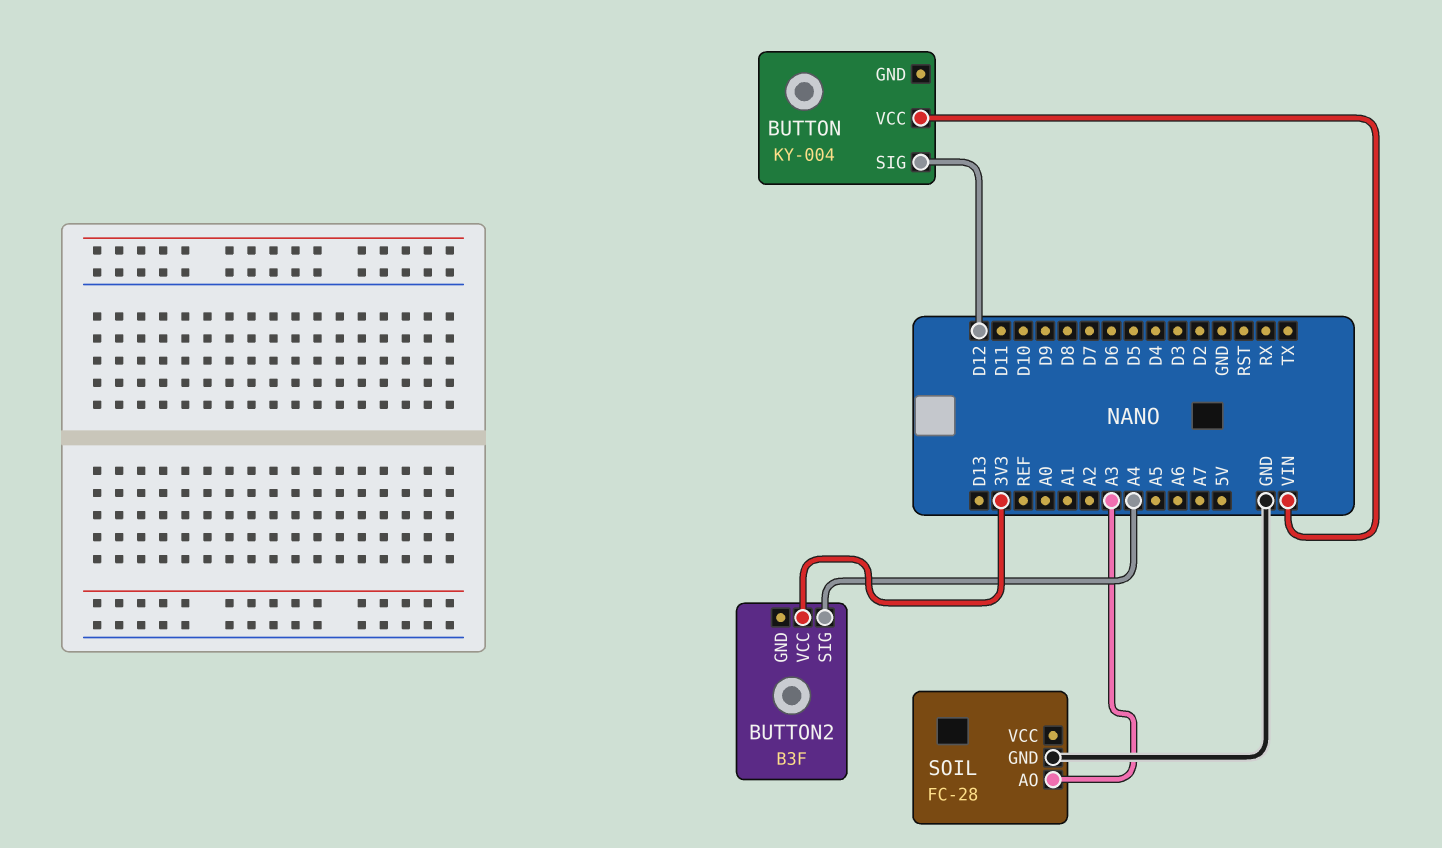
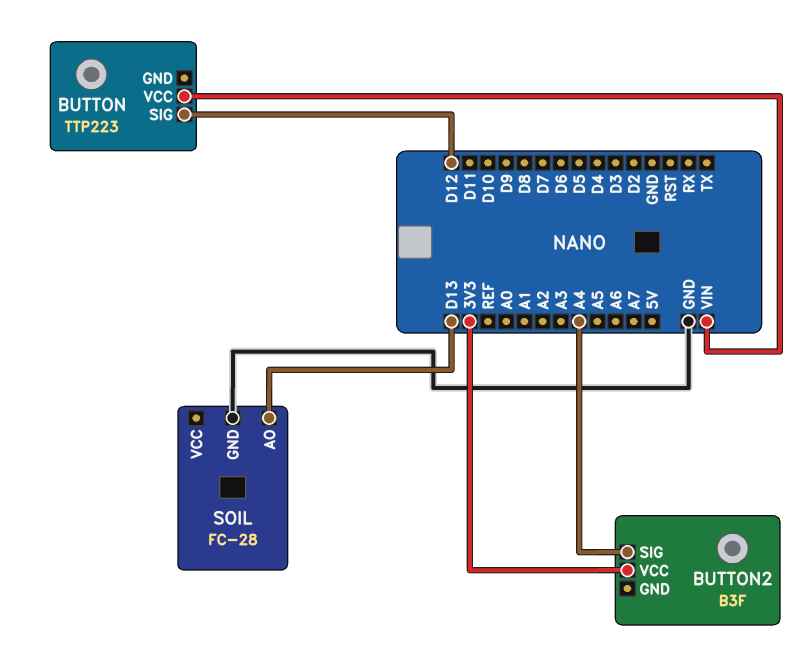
BUTTON: KY-004 -> TTP223
SOIL pin AO: A3 -> D13

